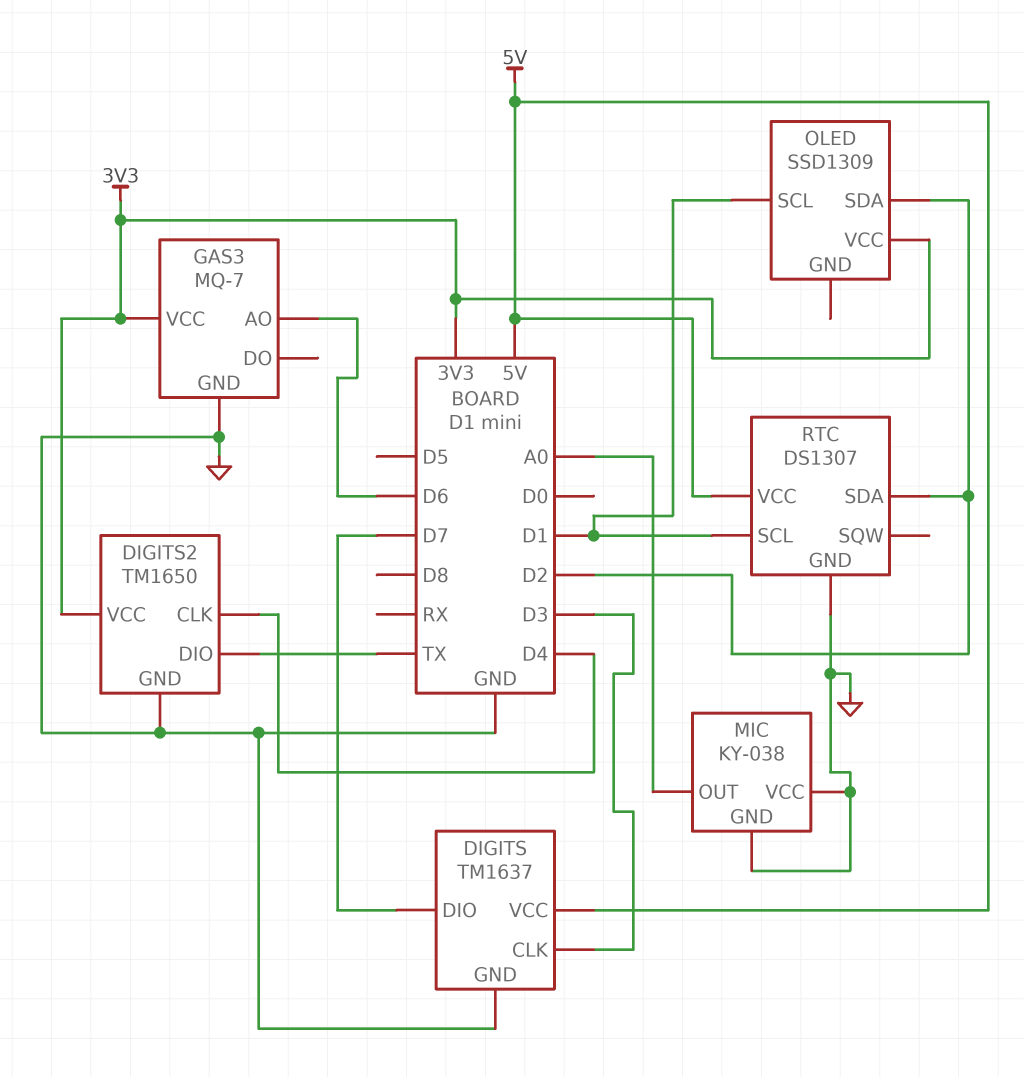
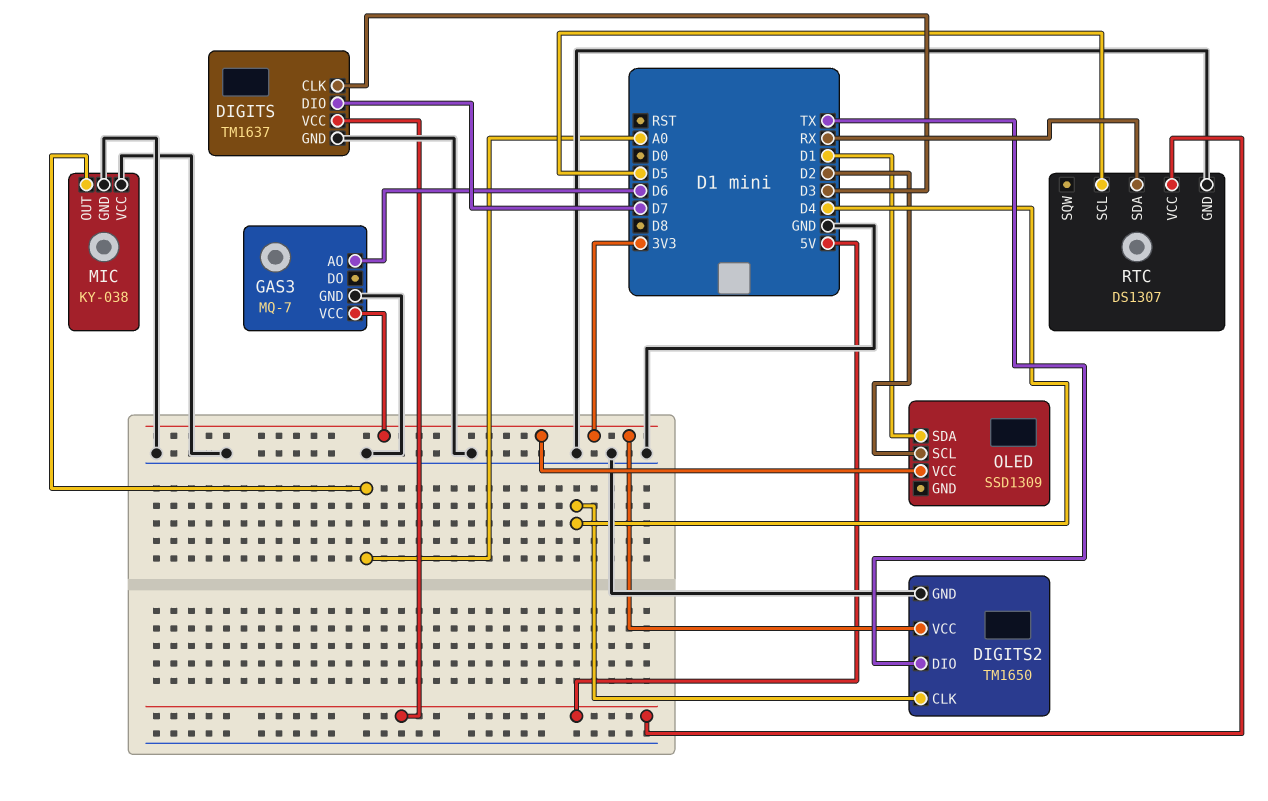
OLED pin SCL: D1 -> D2
OLED pin SDA: D2 -> D1
RTC pin SCL: D1 -> D5
RTC pin SDA: D2 -> RX

